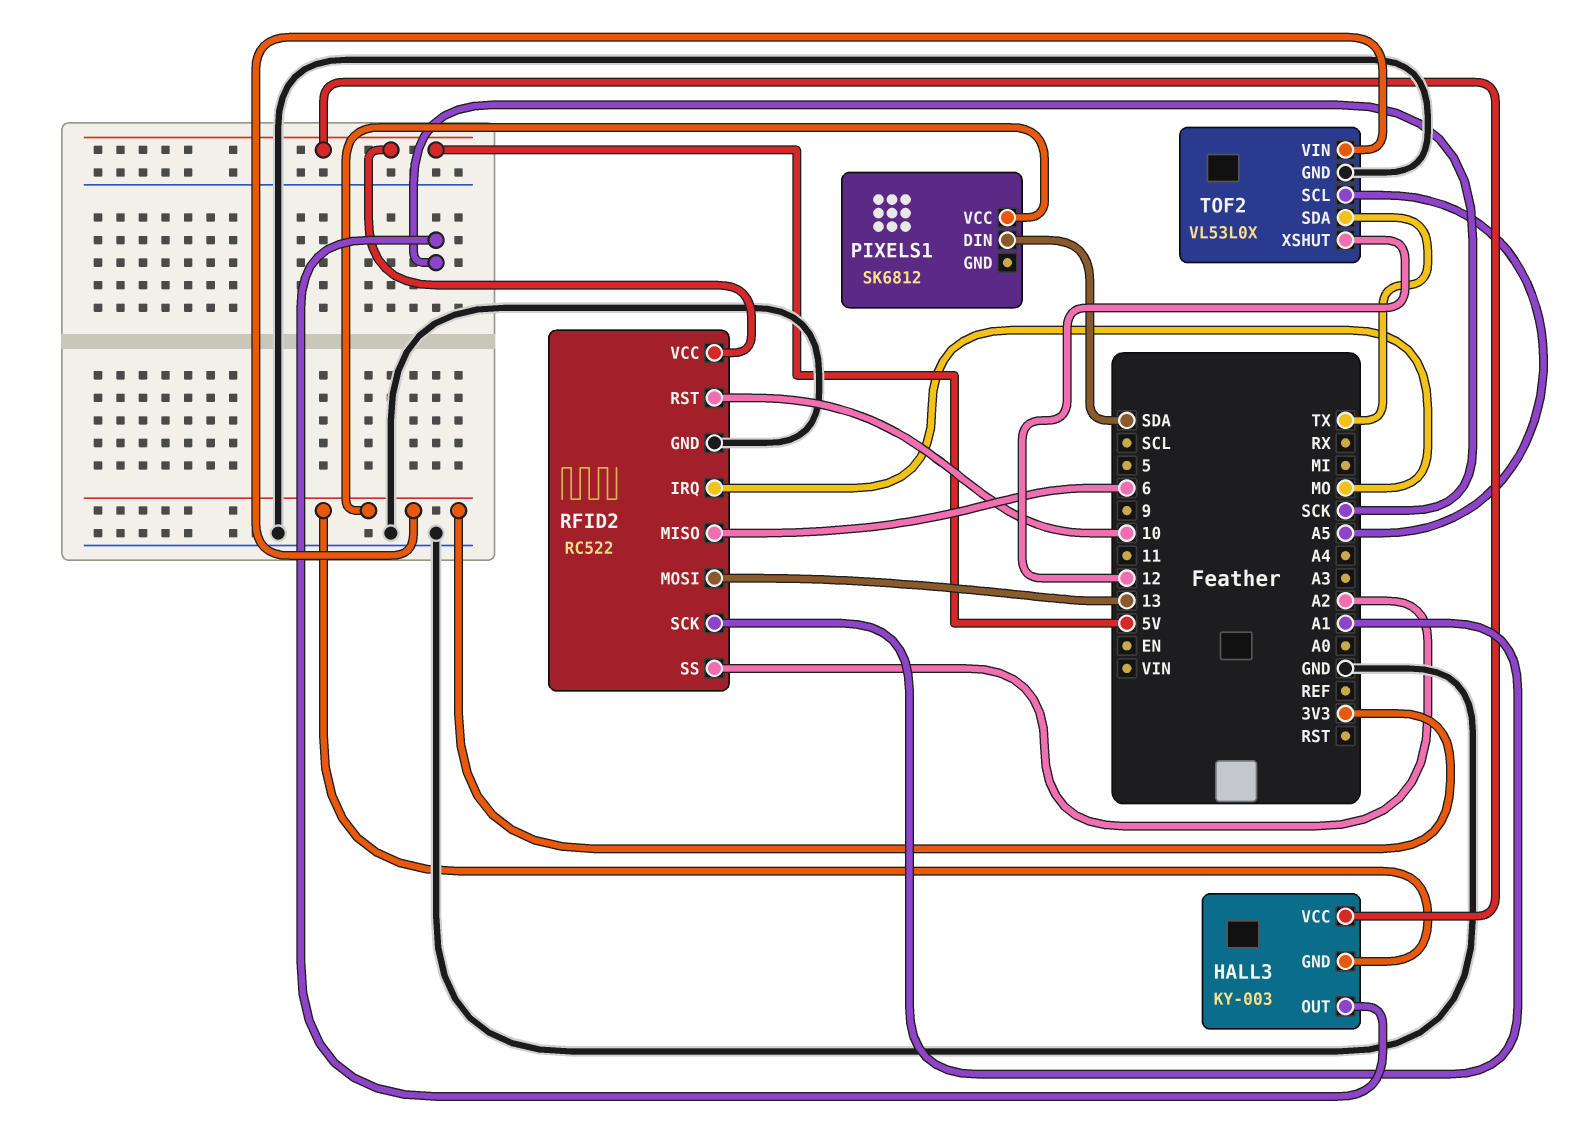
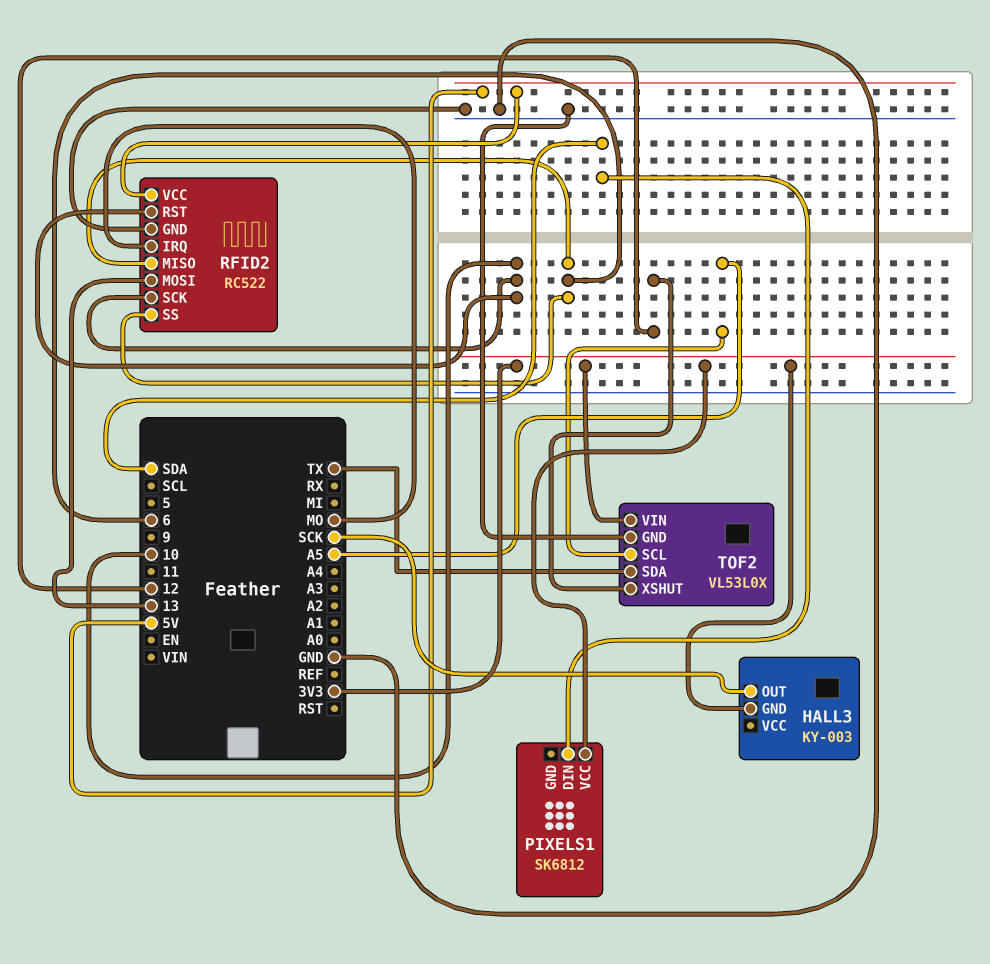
HALL3 pin VCC: 5V -> none
RFID2 pin SCK: A1 -> 10
RFID2 pin SS: A2 -> 6

